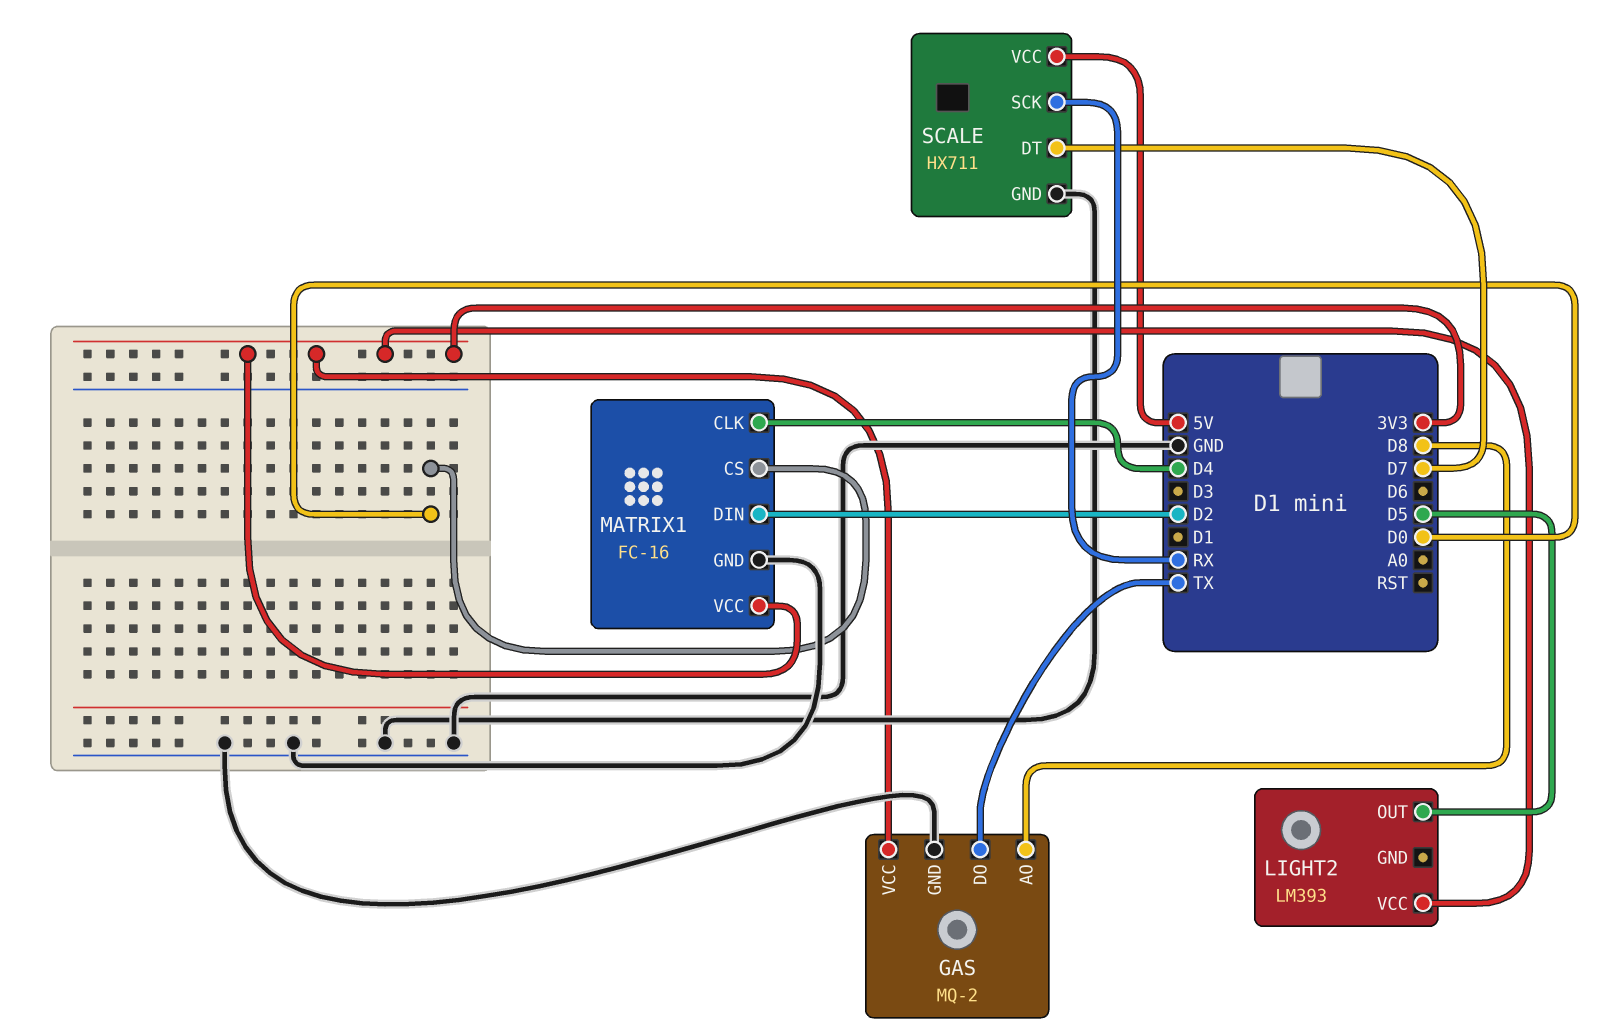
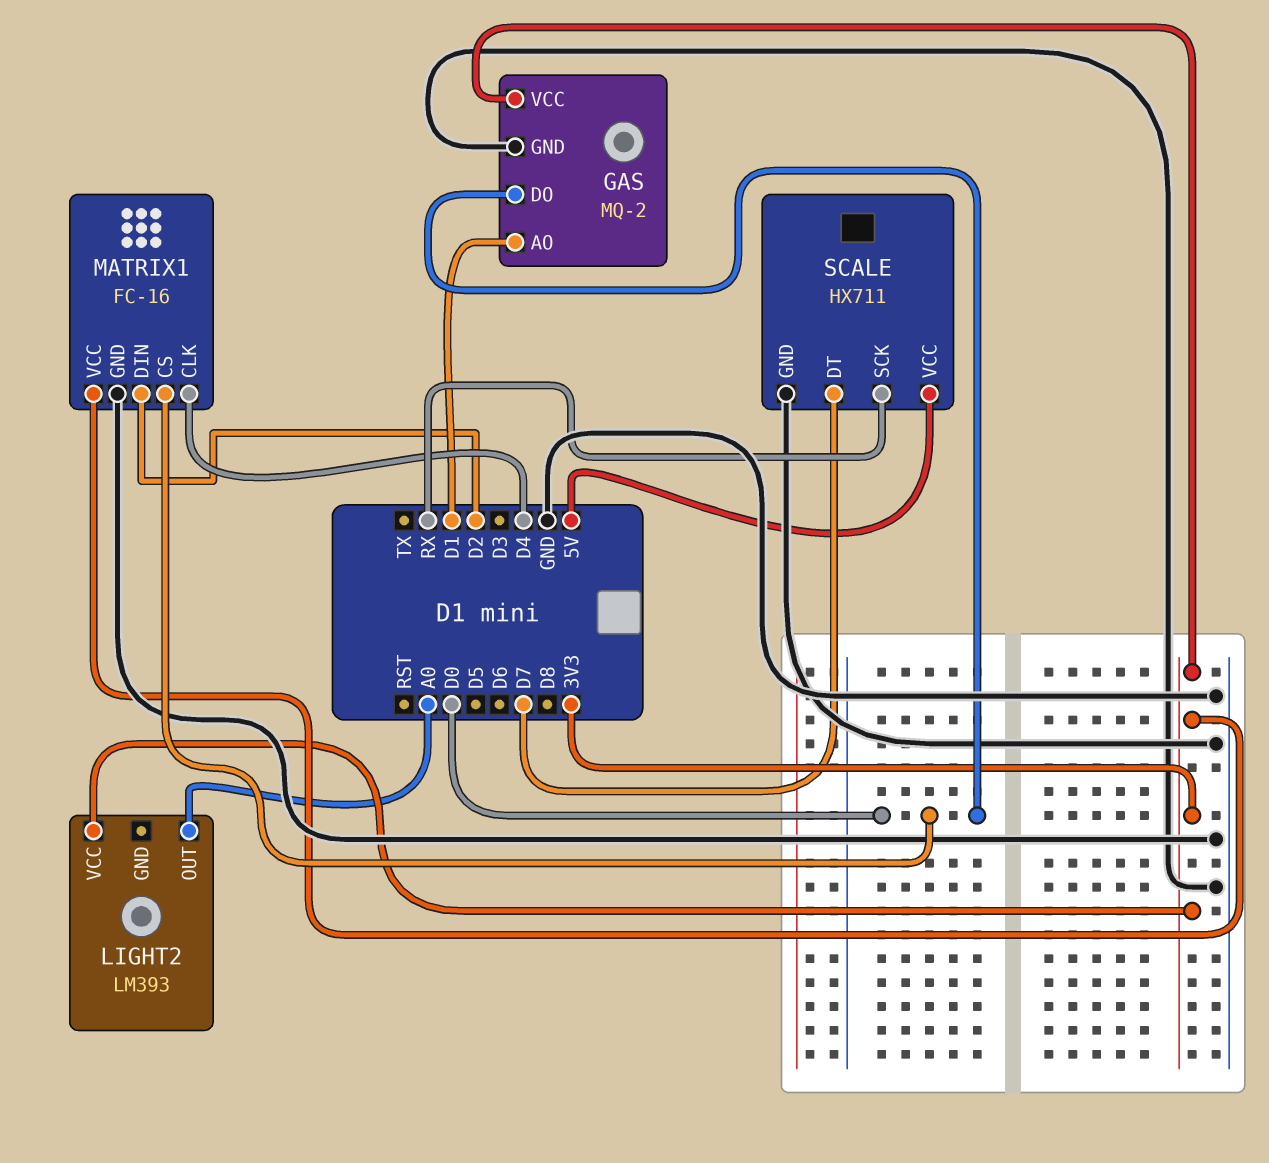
GAS pin AO: D8 -> D1
GAS pin DO: TX -> D0
LIGHT2 pin OUT: D5 -> A0

